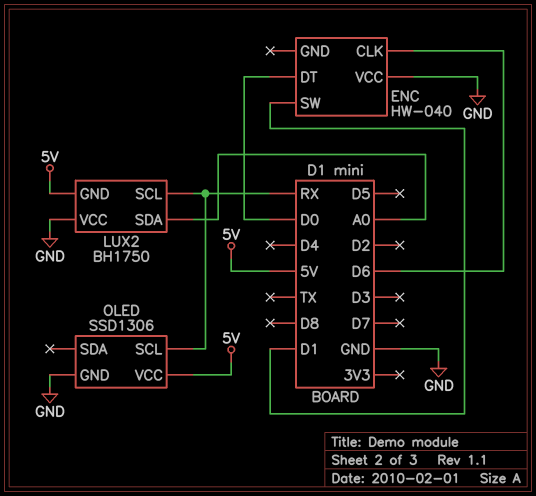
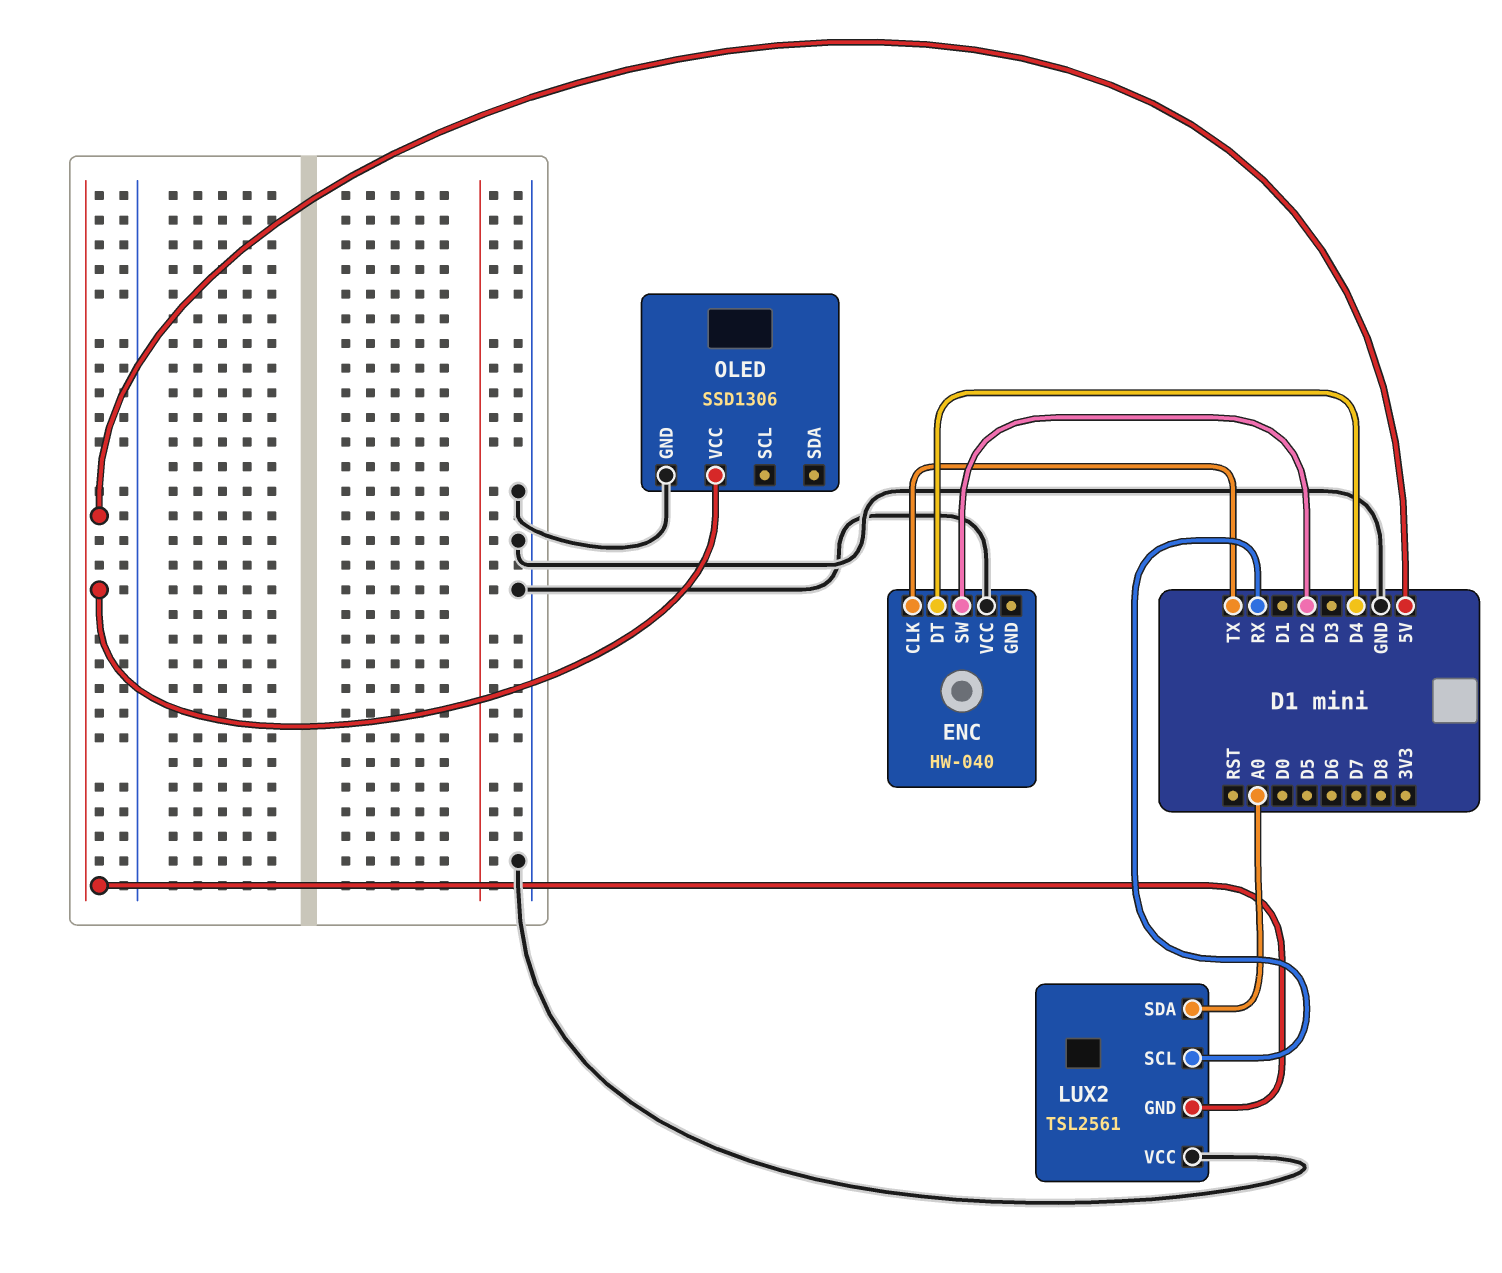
ENC pin CLK: D6 -> TX
ENC pin DT: D0 -> D4
ENC pin SW: D1 -> D2
LUX2: BH1750 -> TSL2561
OLED pin SCL: RX -> none

